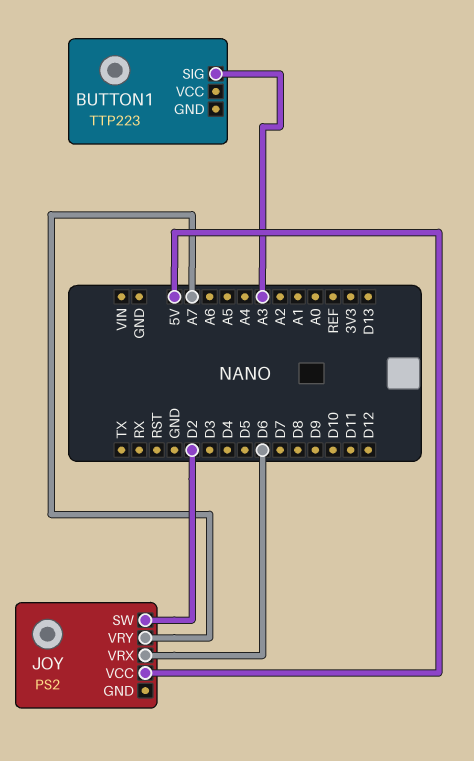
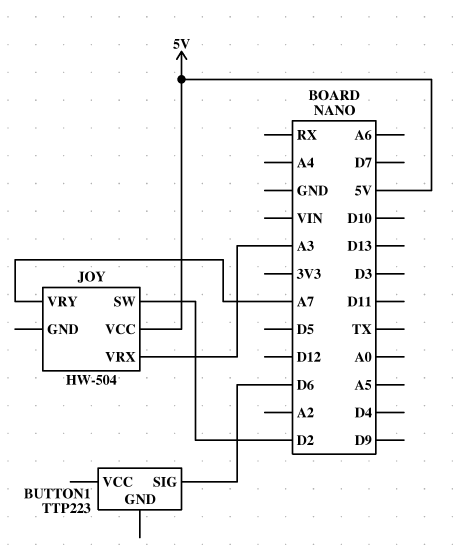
BUTTON1 pin SIG: A3 -> D6
JOY: PS2 -> HW-504
JOY pin VRX: D6 -> A3

